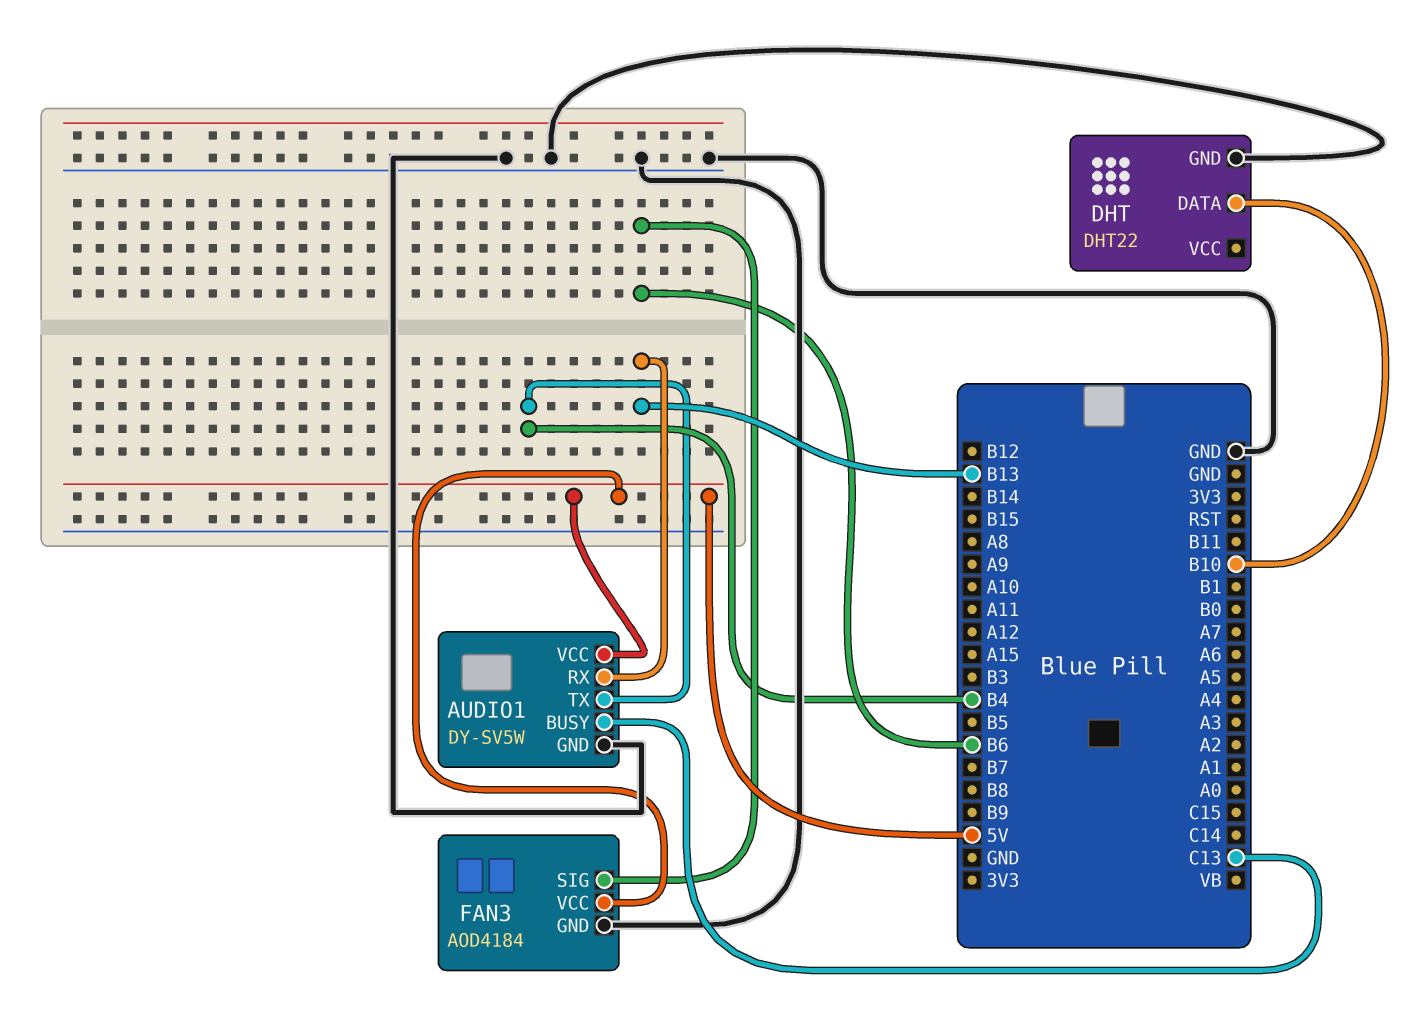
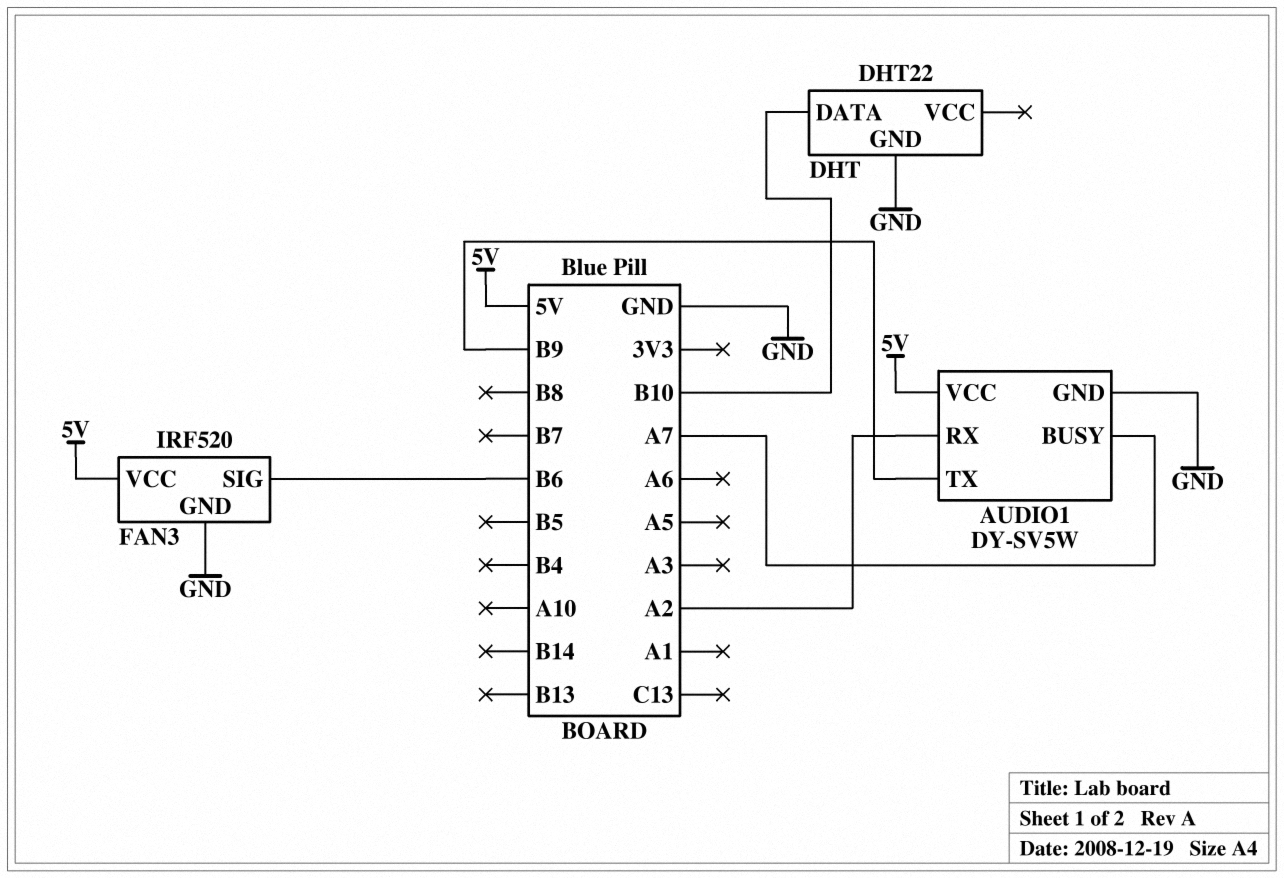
AUDIO1 pin BUSY: C13 -> A7
AUDIO1 pin RX: B13 -> A2
AUDIO1 pin TX: B4 -> B9
FAN3: AOD4184 -> IRF520

